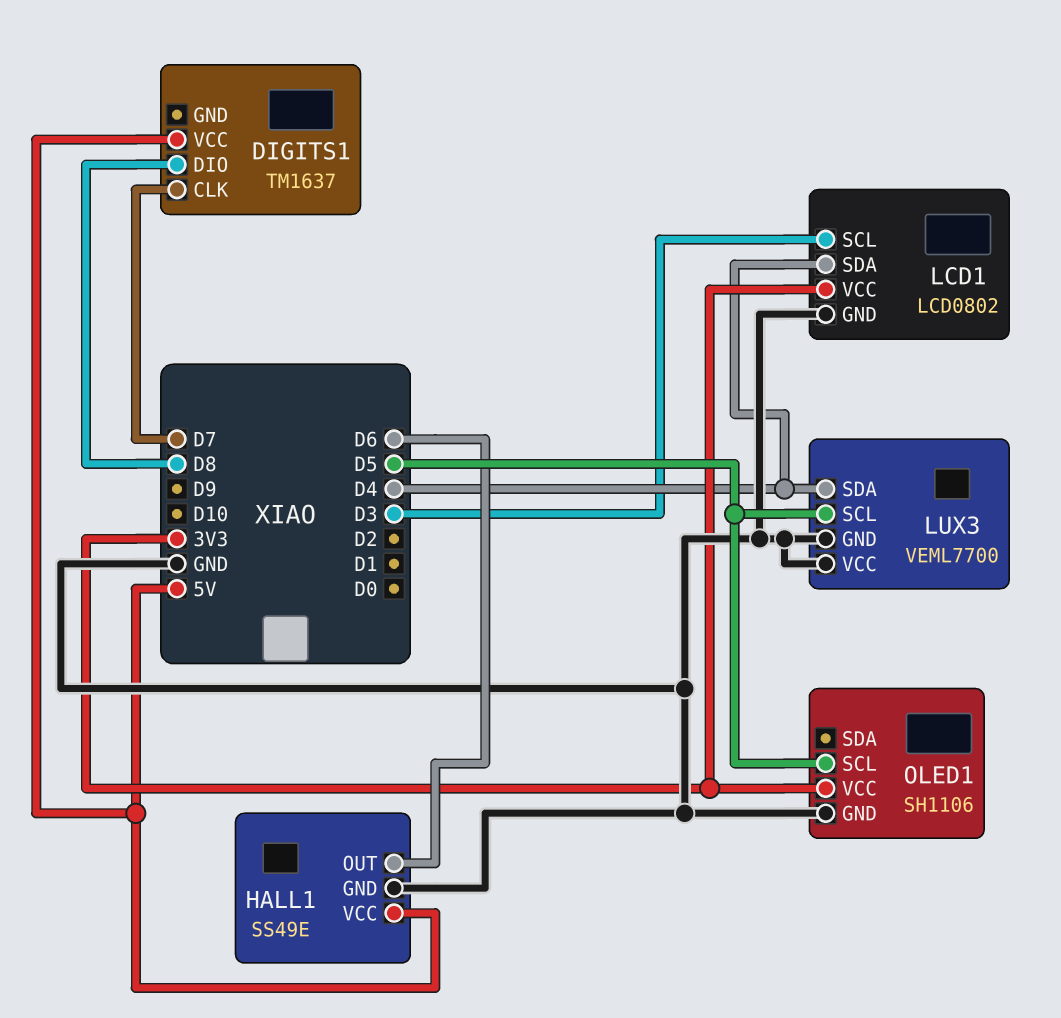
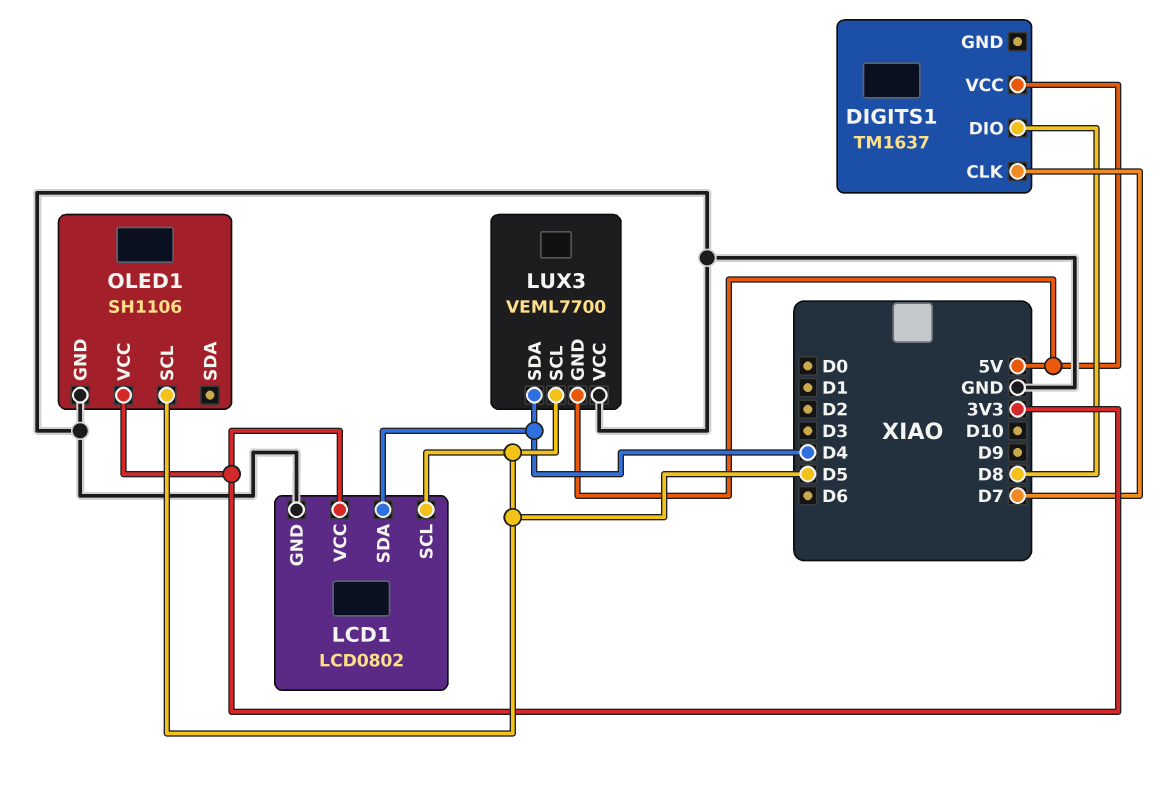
HALL1: SS49E -> none
HALL1 pin GND: GND -> none
HALL1 pin OUT: D6 -> none
HALL1 pin VCC: 5V -> none
LCD1 pin SCL: D3 -> D5
LUX3 pin GND: GND -> 5V

